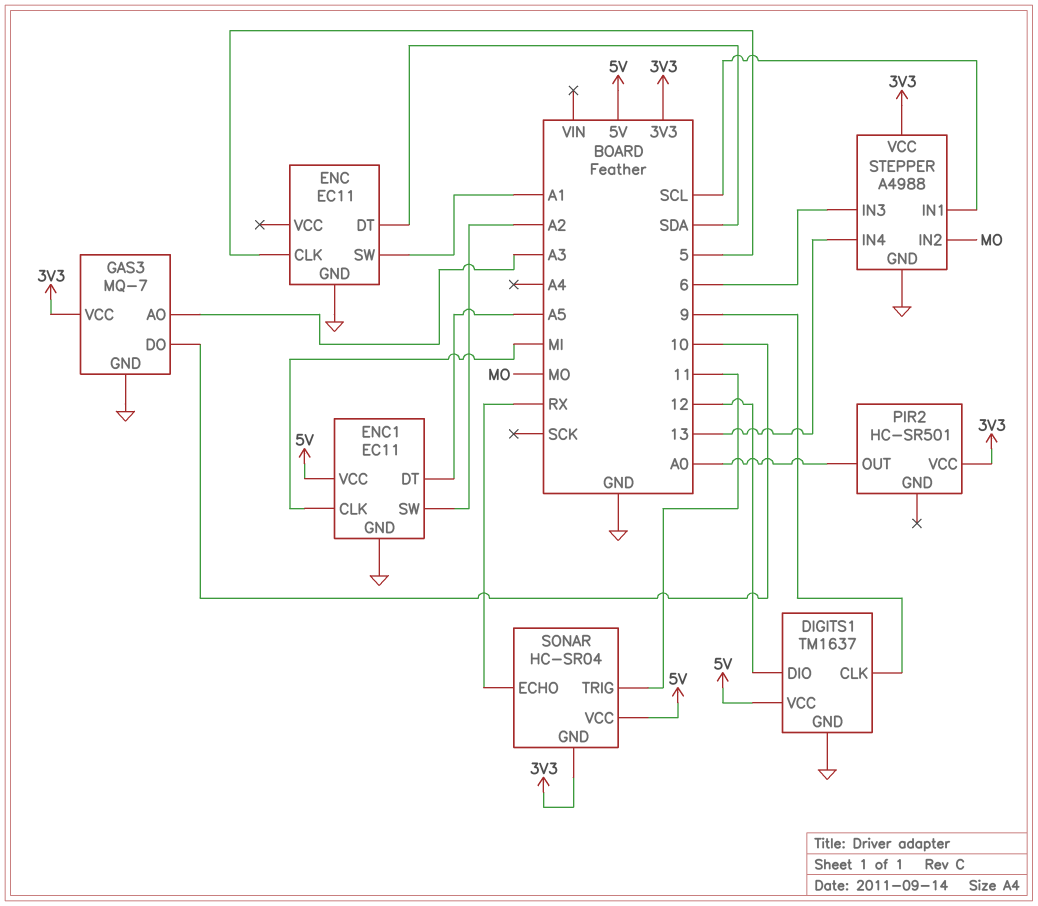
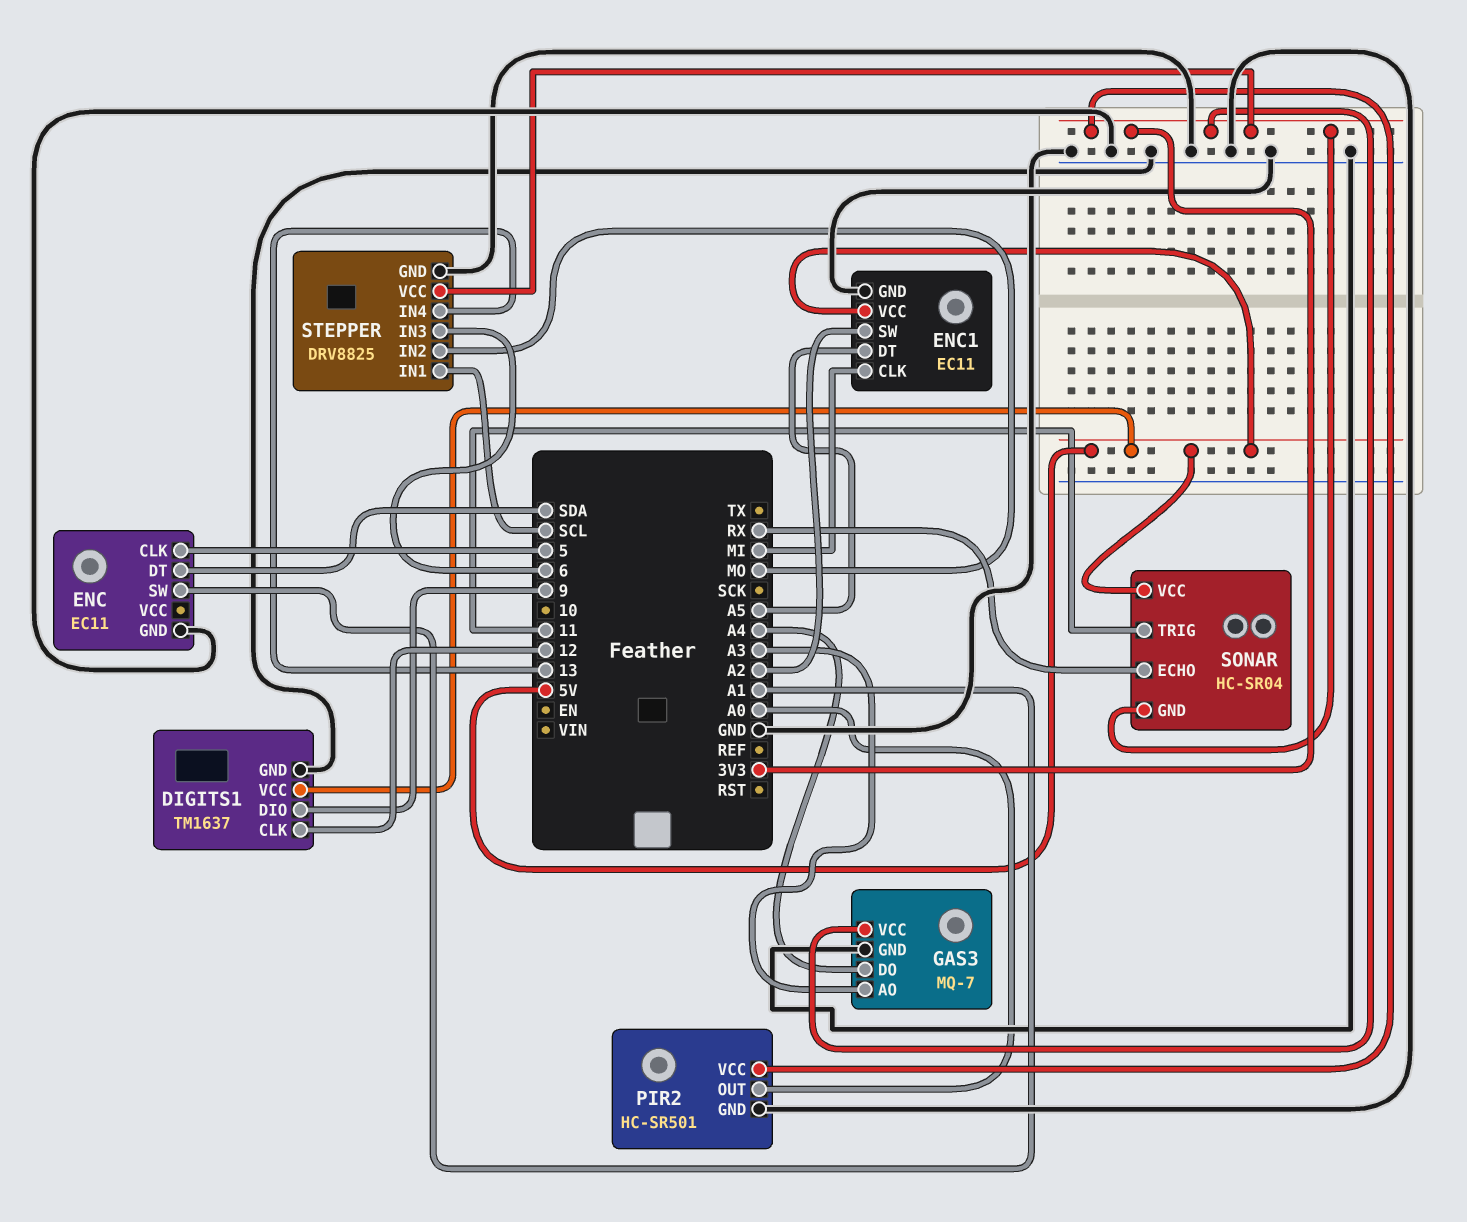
DIGITS1 pin CLK: 9 -> 12
DIGITS1 pin DIO: 12 -> 9
GAS3 pin DO: 10 -> A4
PIR2 pin GND: none -> GND
STEPPER: A4988 -> DRV8825

